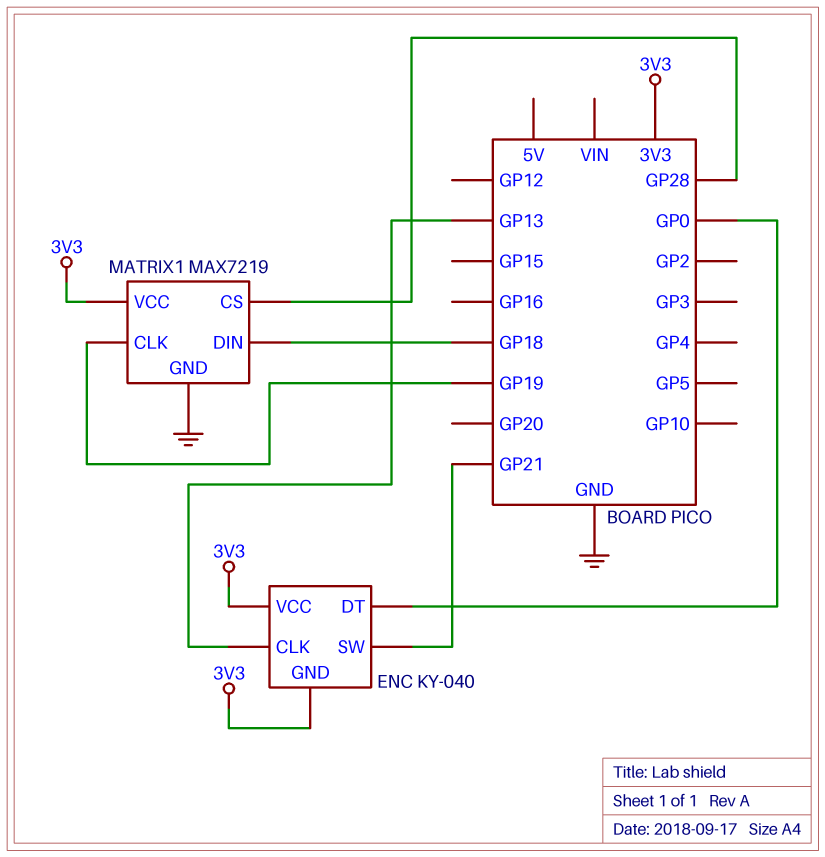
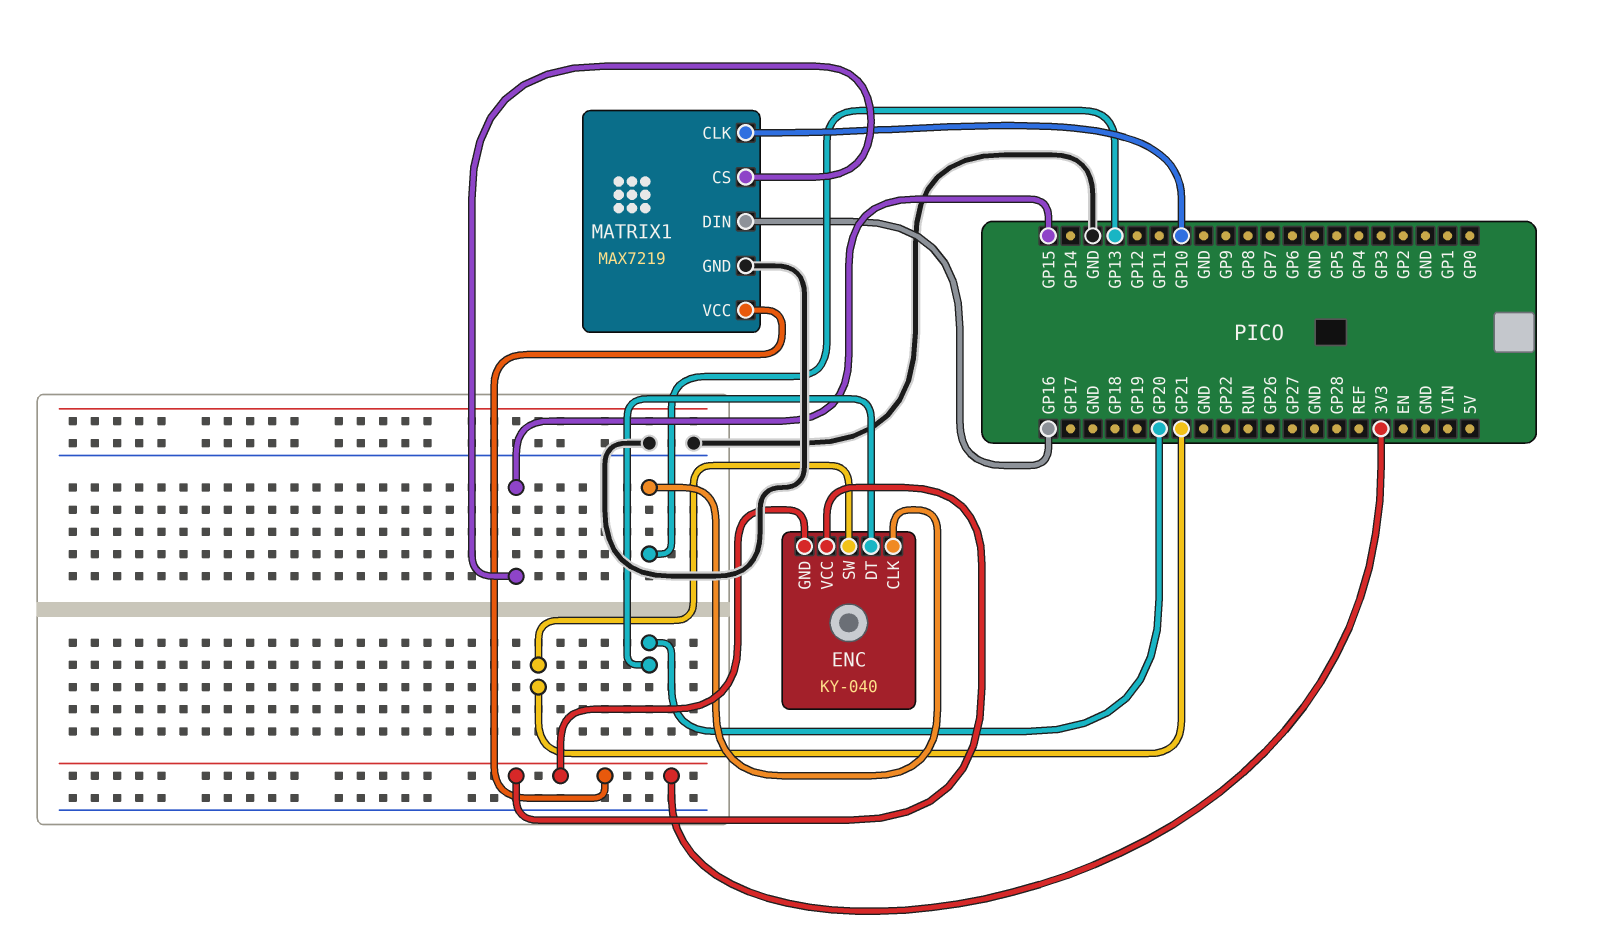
ENC pin DT: GP0 -> GP20
MATRIX1 pin CLK: GP19 -> GP10
MATRIX1 pin CS: GP28 -> GP15
MATRIX1 pin DIN: GP18 -> GP16

